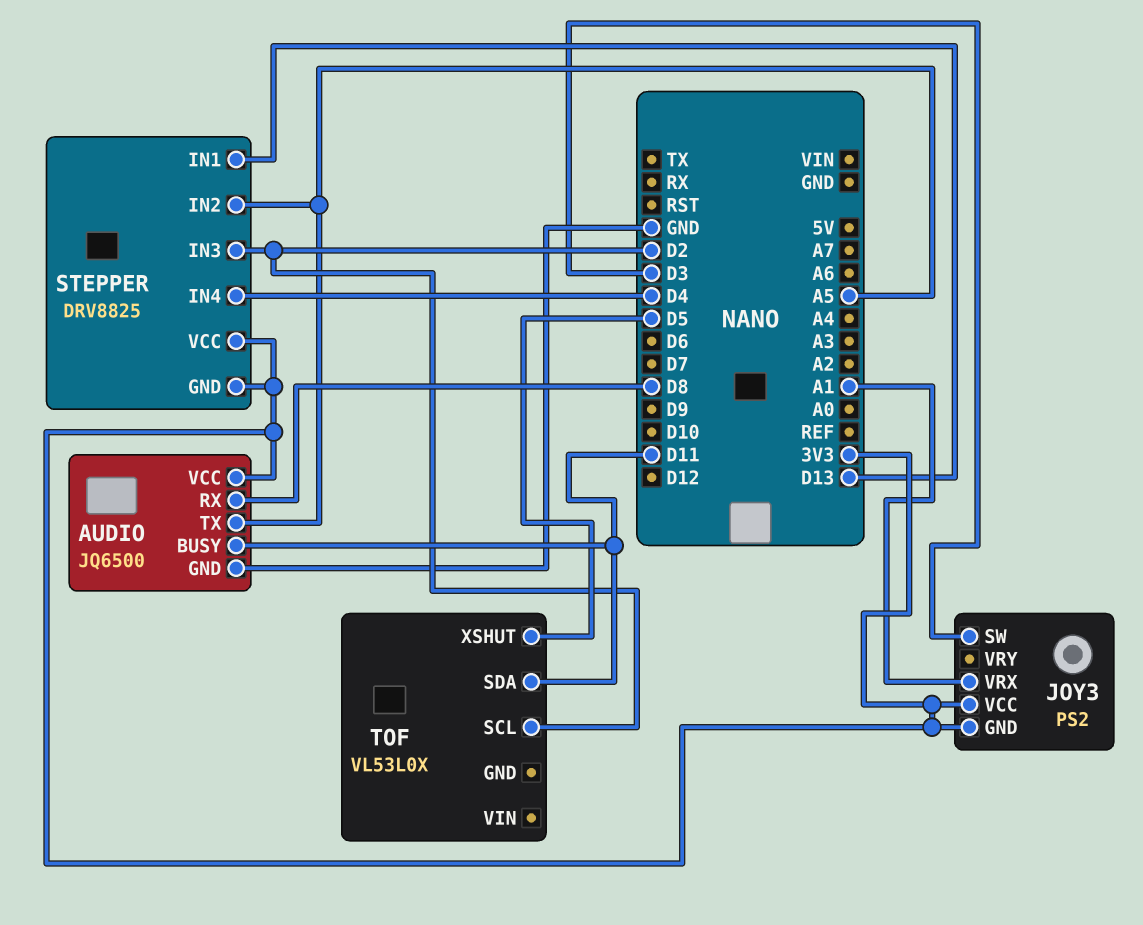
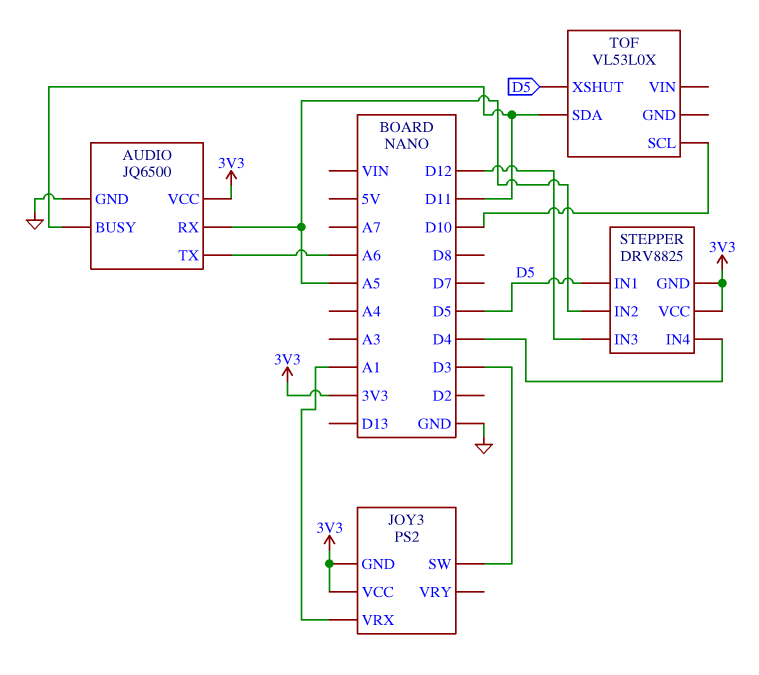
AUDIO pin RX: D8 -> A5
AUDIO pin TX: A5 -> A6
STEPPER pin IN1: D13 -> D5
STEPPER pin IN3: D2 -> D12
TOF pin SCL: D2 -> D10

